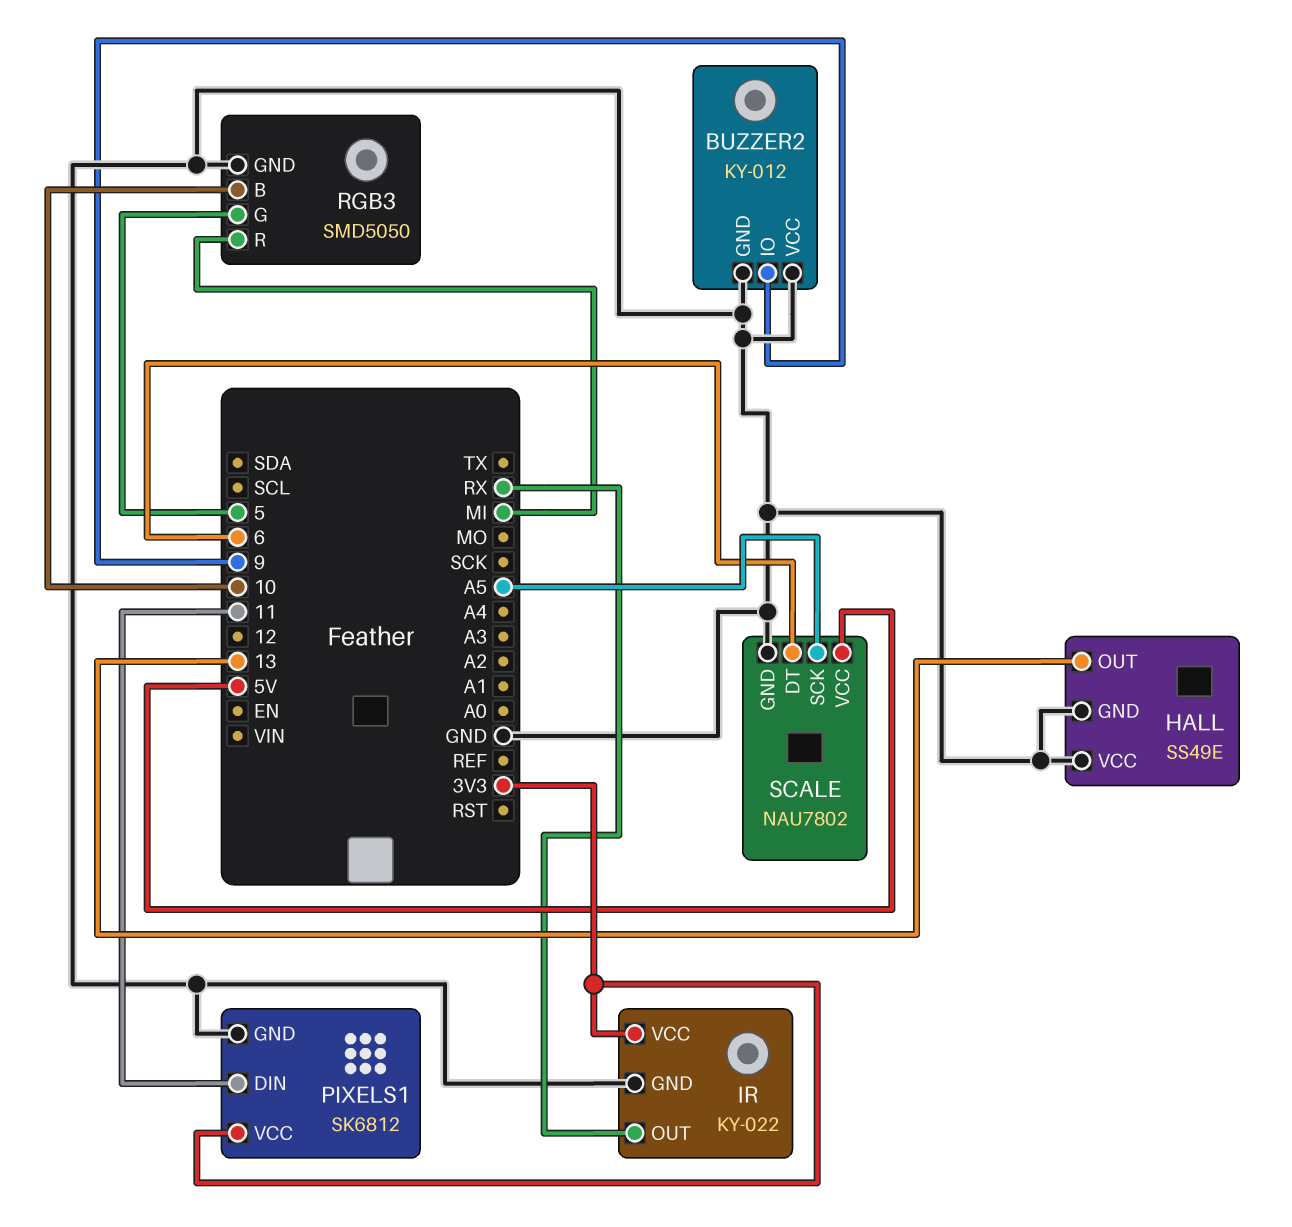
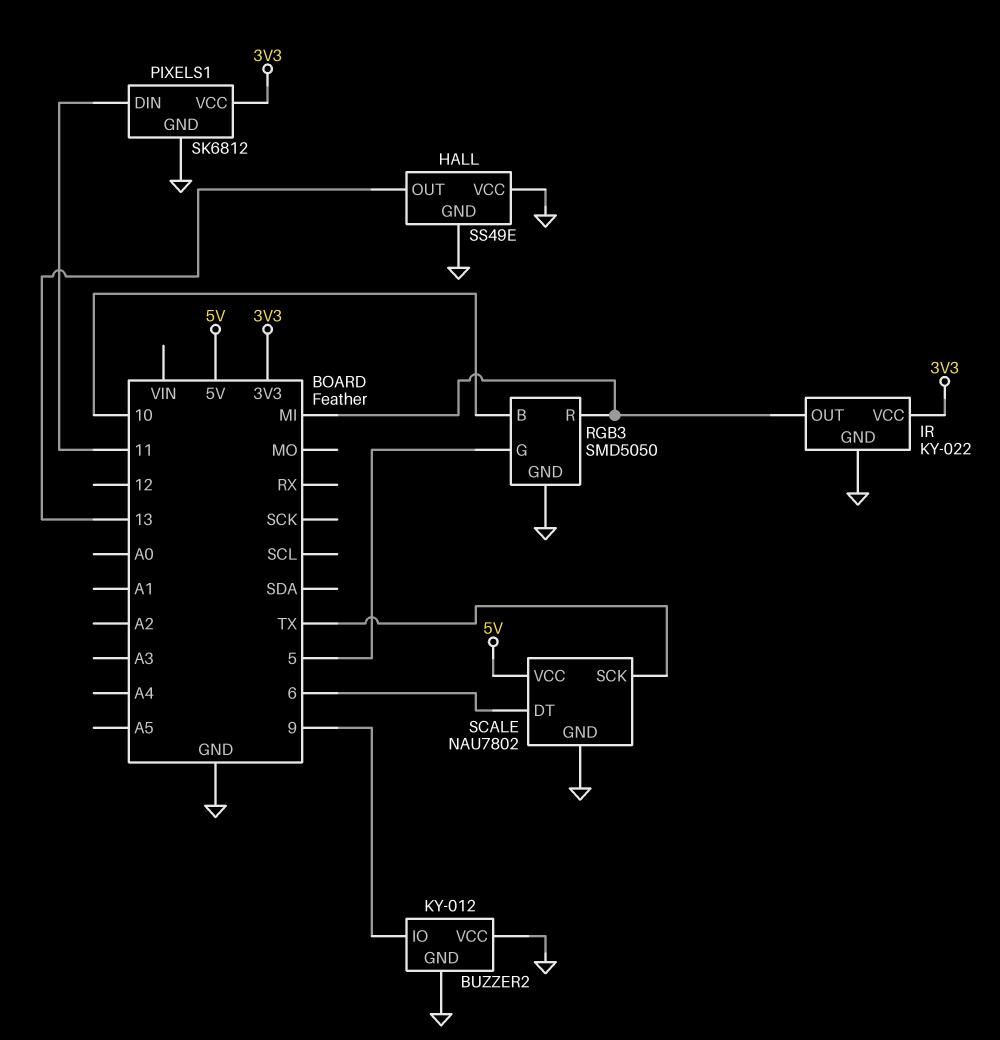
IR pin OUT: RX -> MI
SCALE pin SCK: A5 -> TX

